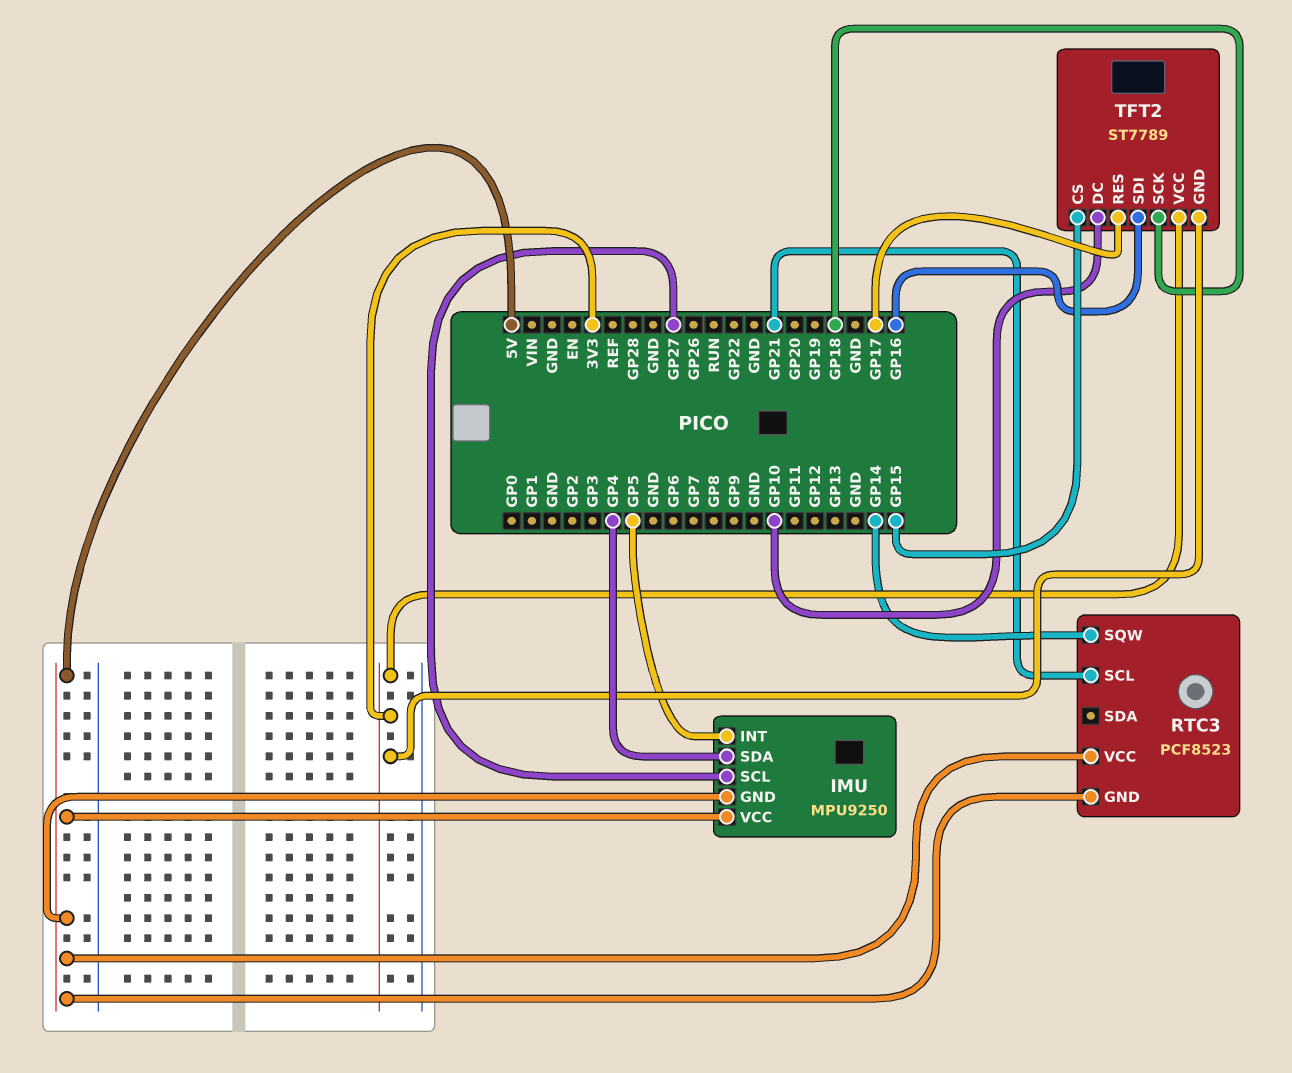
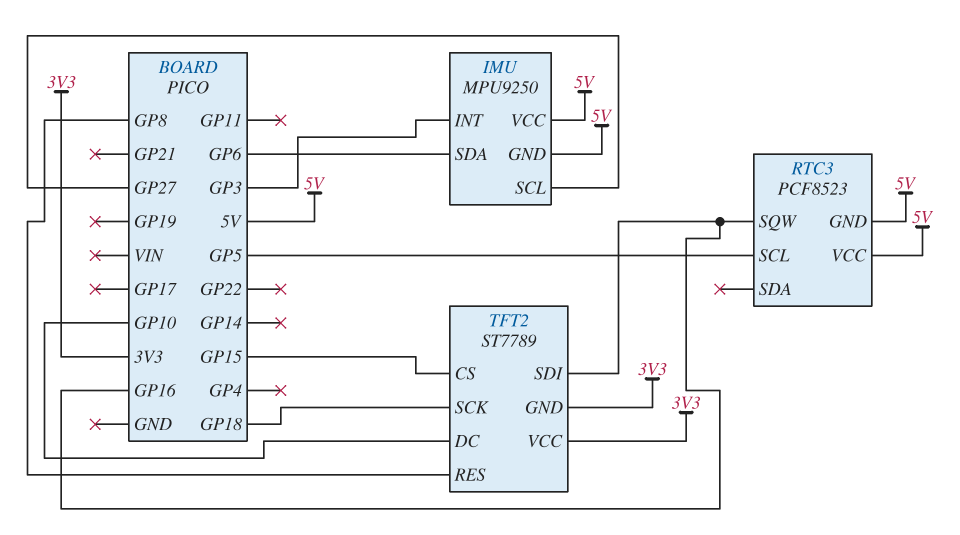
IMU pin INT: GP5 -> GP3
IMU pin SDA: GP4 -> GP6
RTC3 pin SCL: GP21 -> GP5
RTC3 pin SQW: GP14 -> GP16
TFT2 pin RES: GP17 -> GP8

